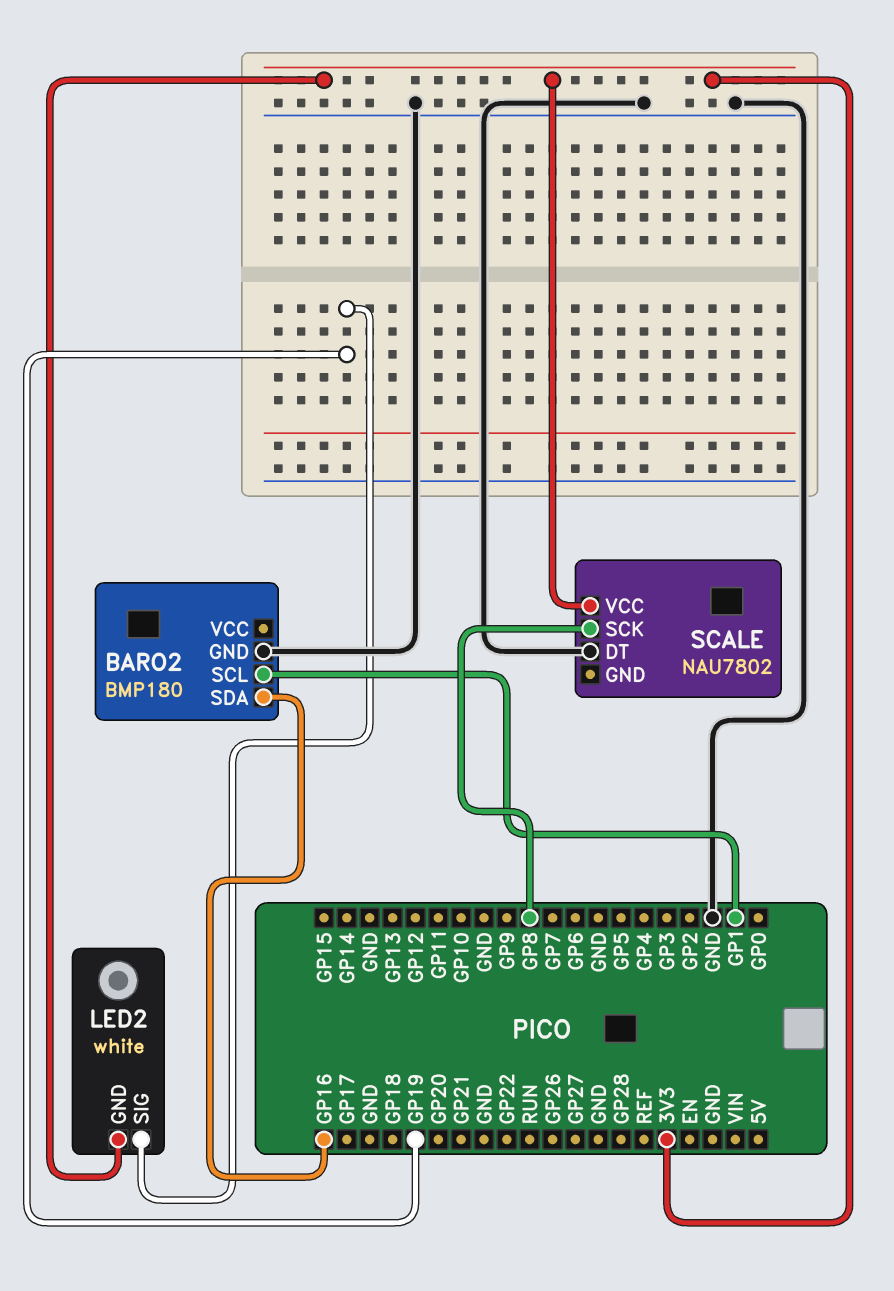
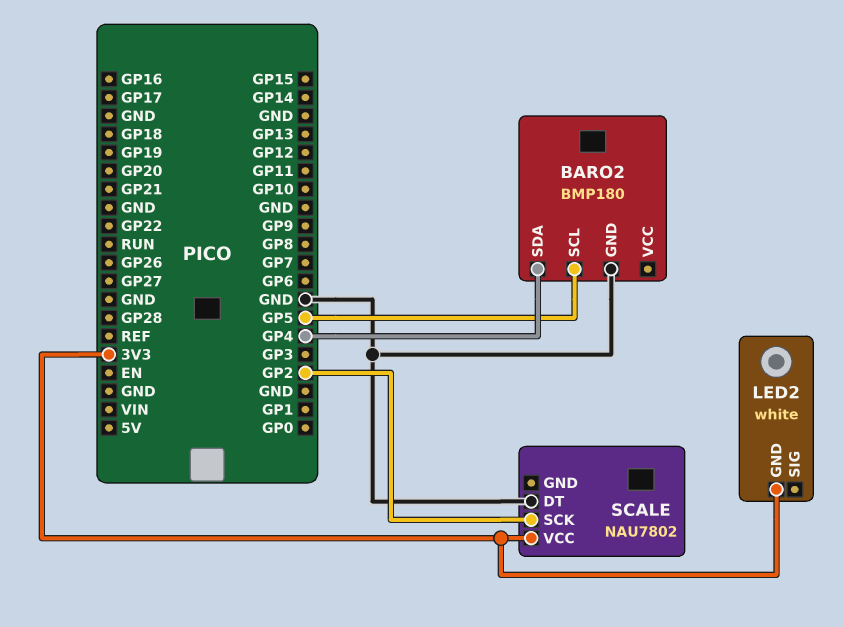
BARO2 pin SCL: GP1 -> GP5
BARO2 pin SDA: GP16 -> GP4
LED2 pin SIG: GP19 -> none
SCALE pin SCK: GP8 -> GP2

